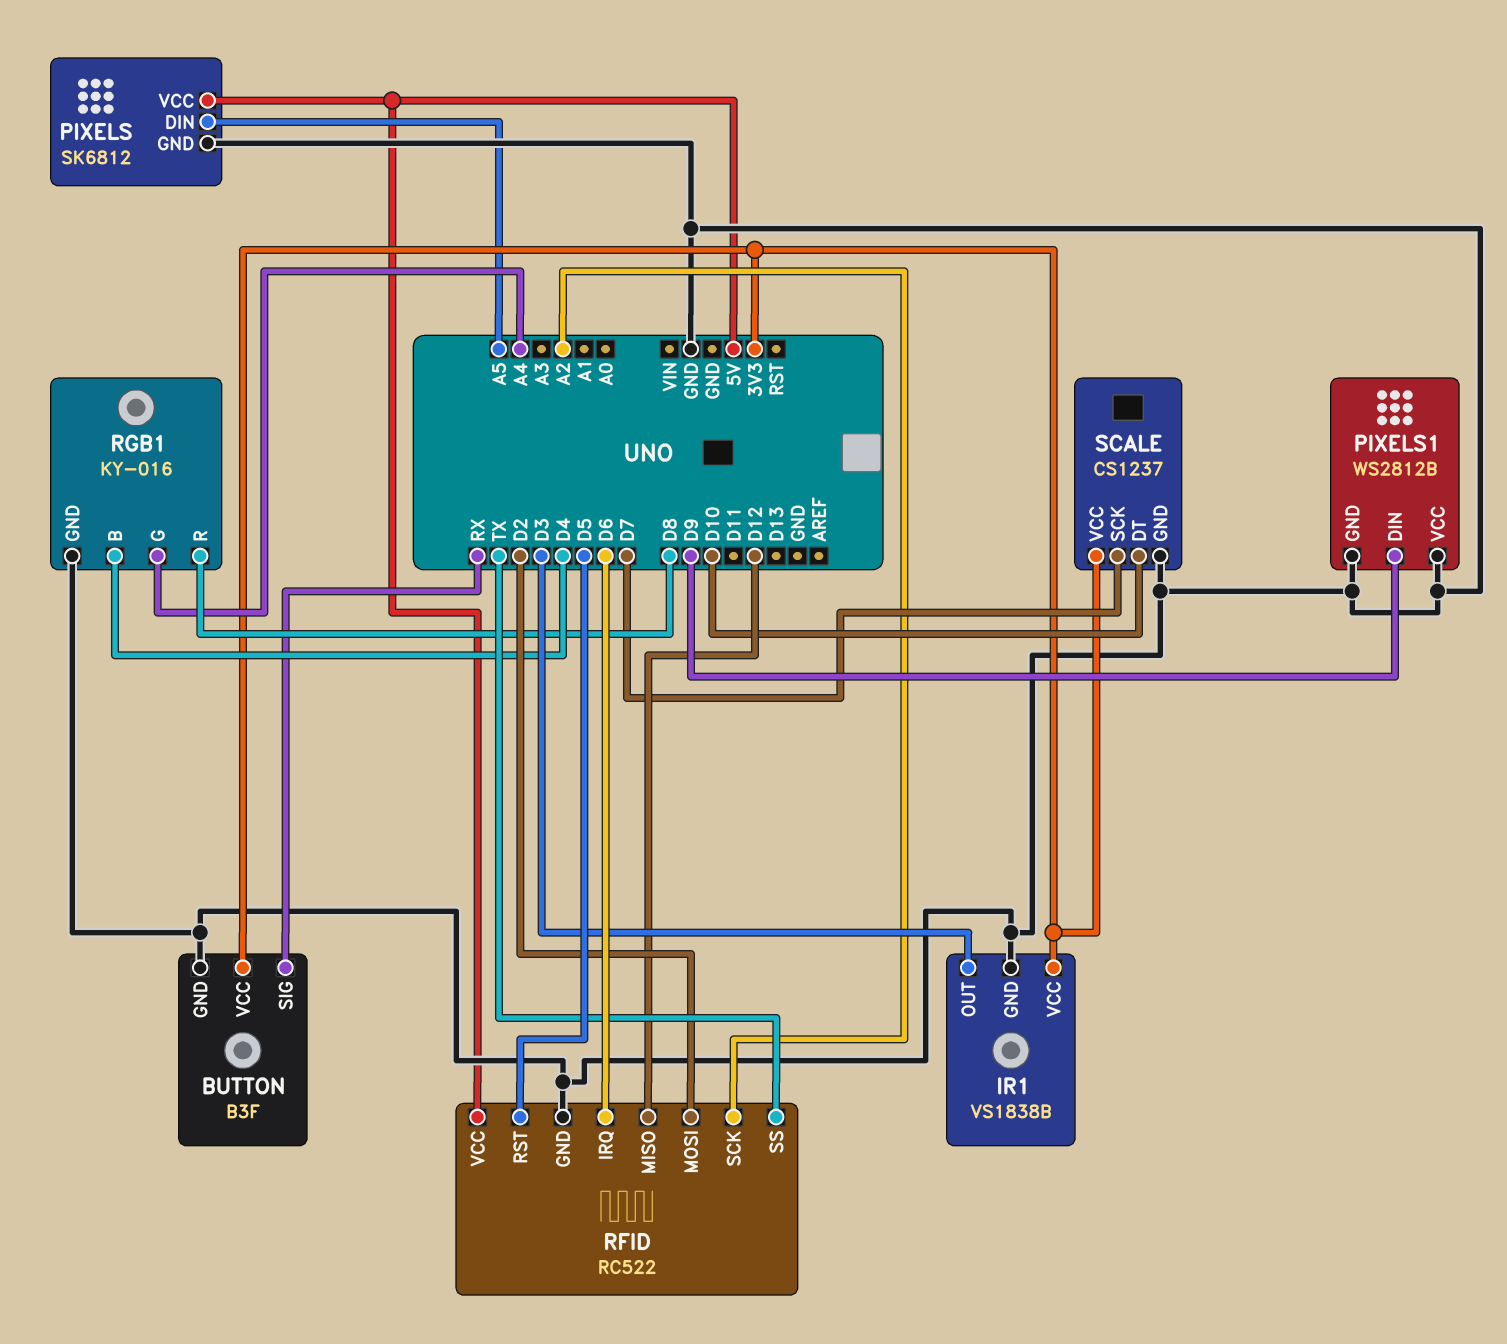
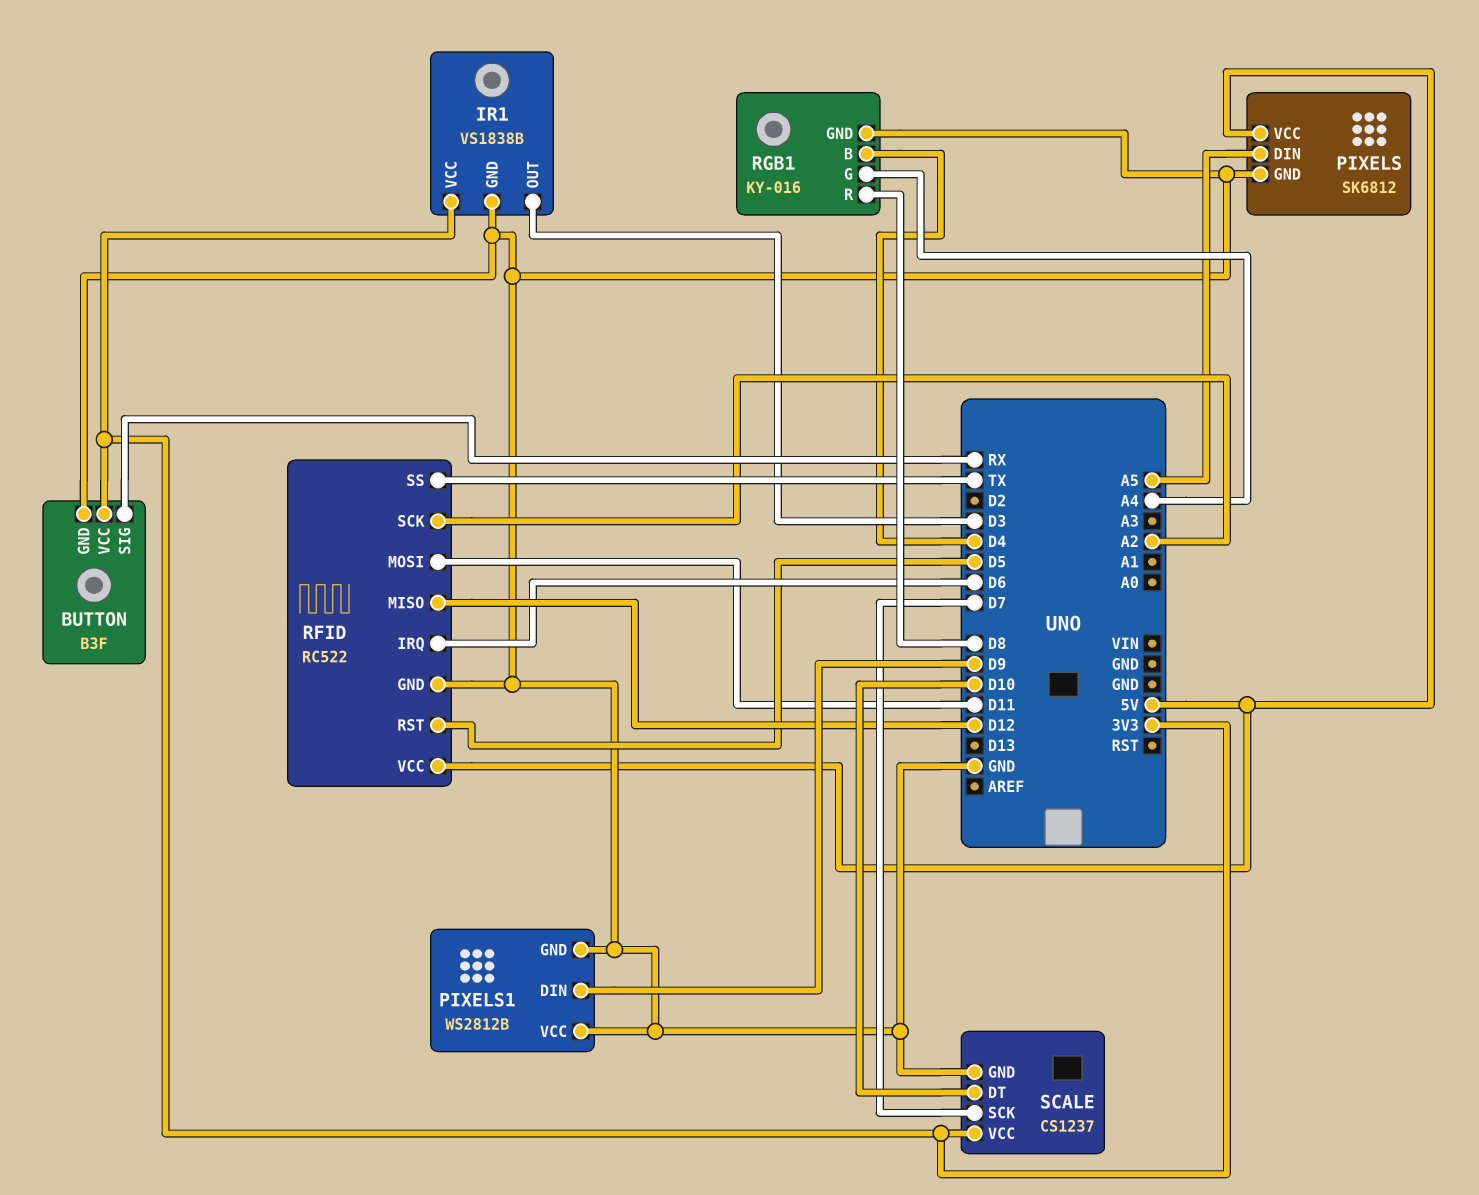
RFID pin MOSI: D2 -> D11

